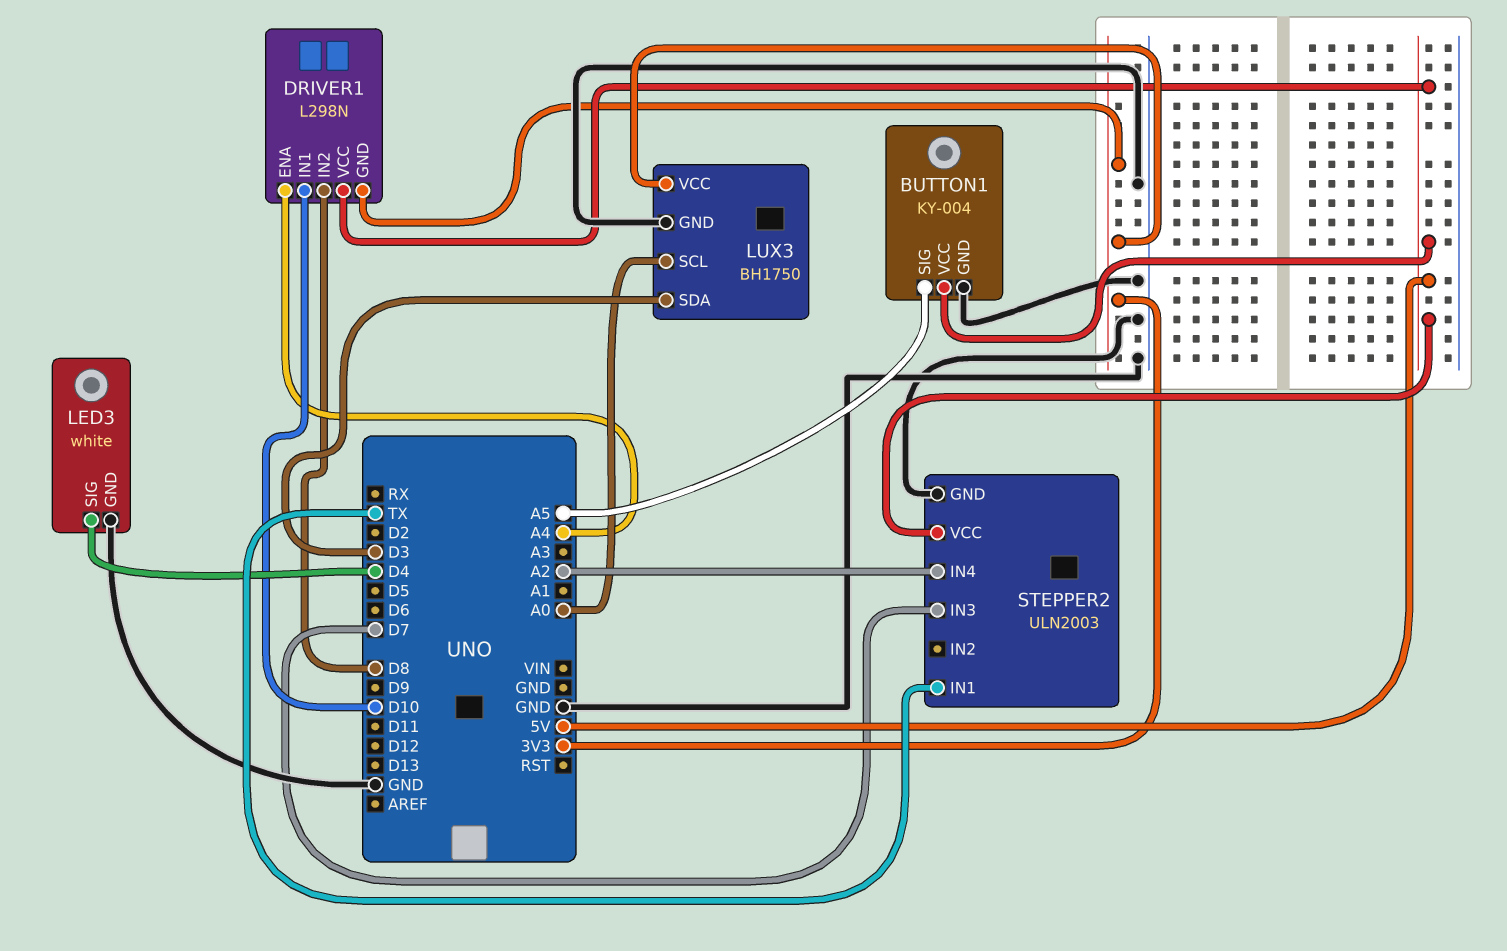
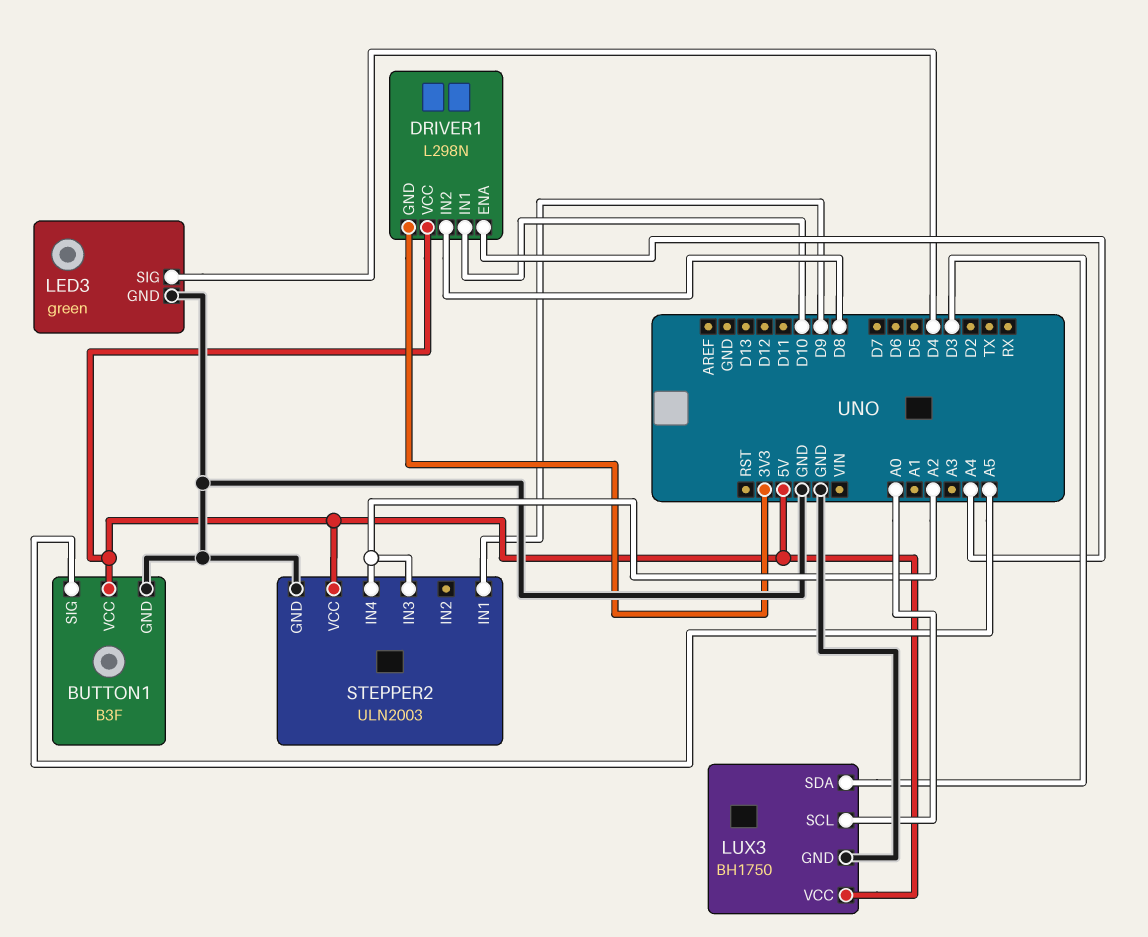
BUTTON1: KY-004 -> B3F
LED3: white -> green
LUX3 pin VCC: 3V3 -> 5V
STEPPER2 pin IN1: TX -> D9
STEPPER2 pin IN3: D7 -> A2

